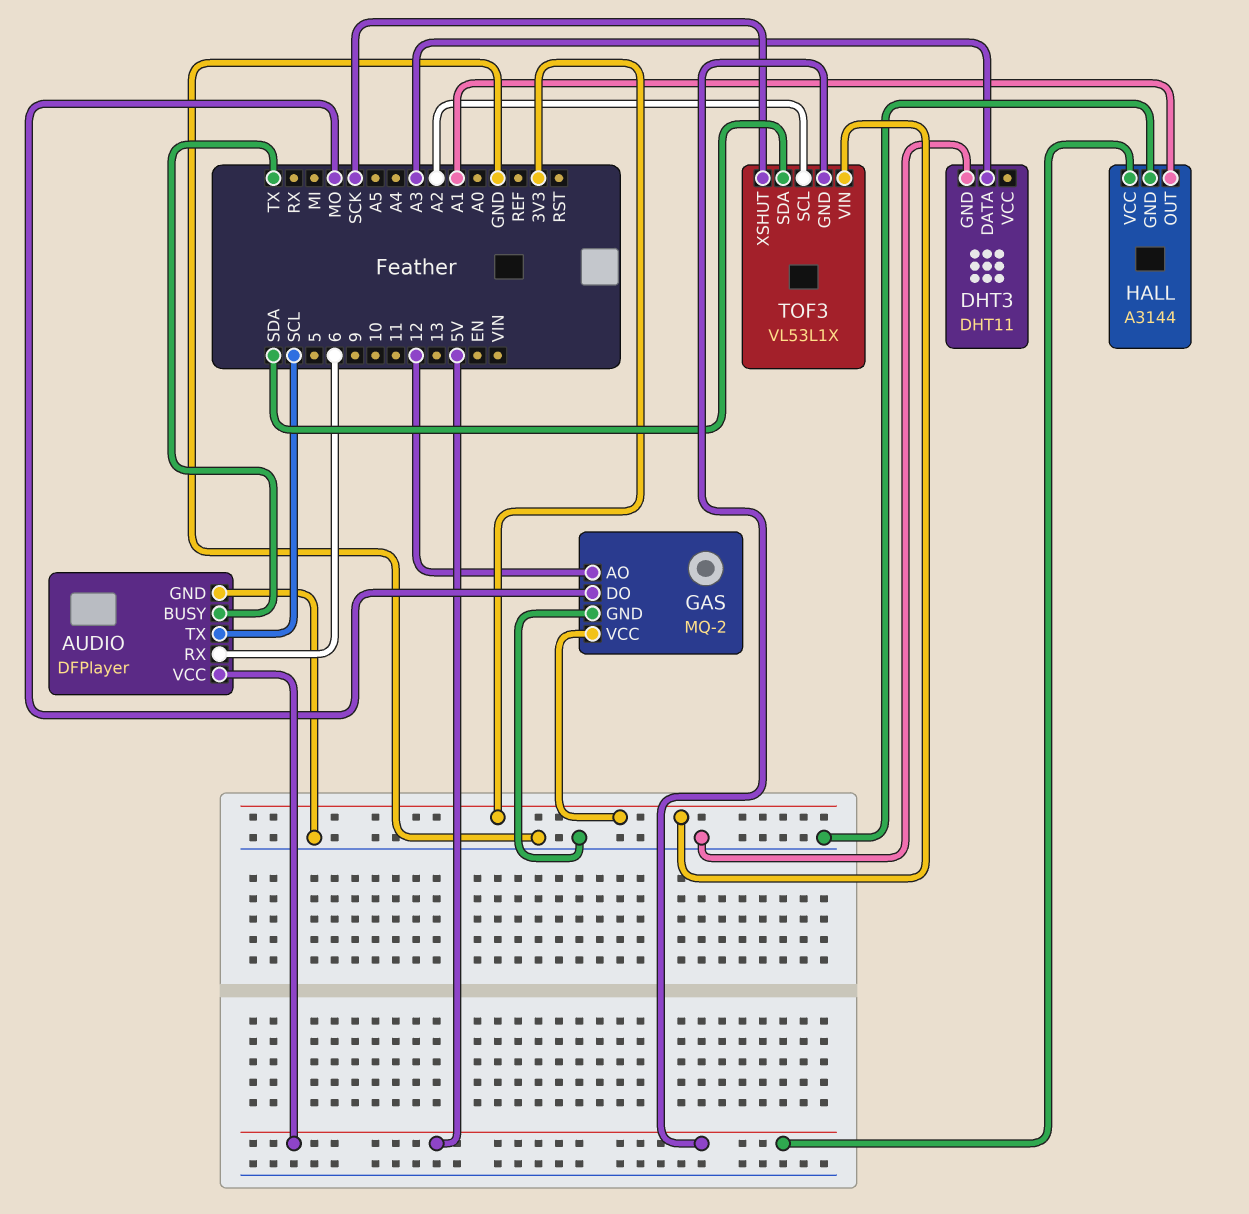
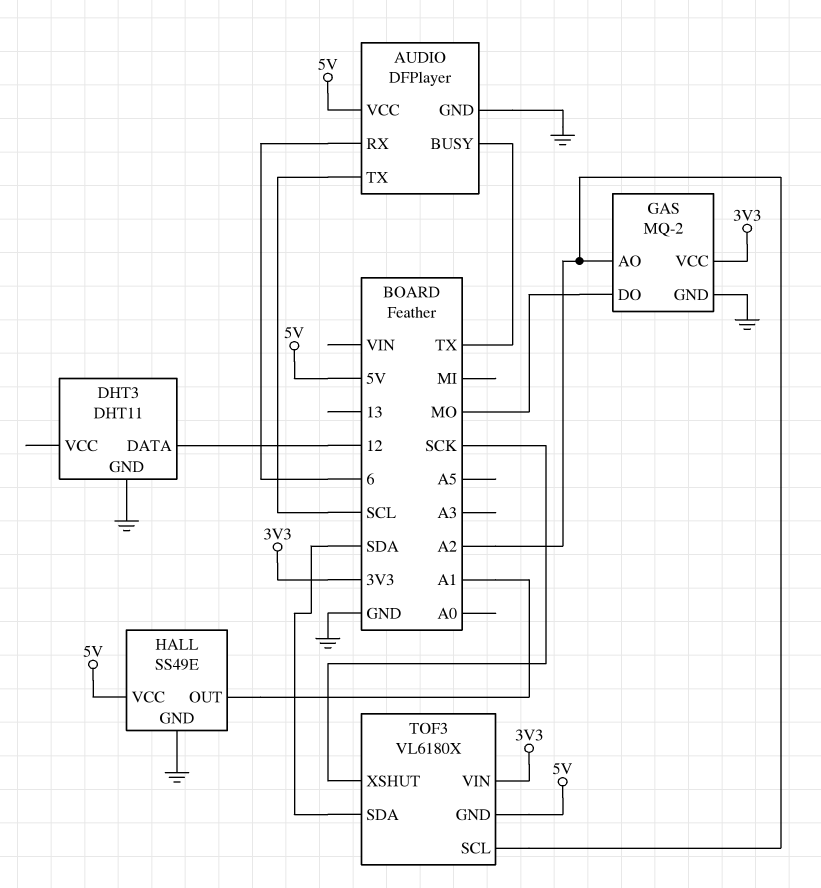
DHT3 pin DATA: A3 -> 12
GAS pin AO: 12 -> A2
HALL: A3144 -> SS49E
TOF3: VL53L1X -> VL6180X

